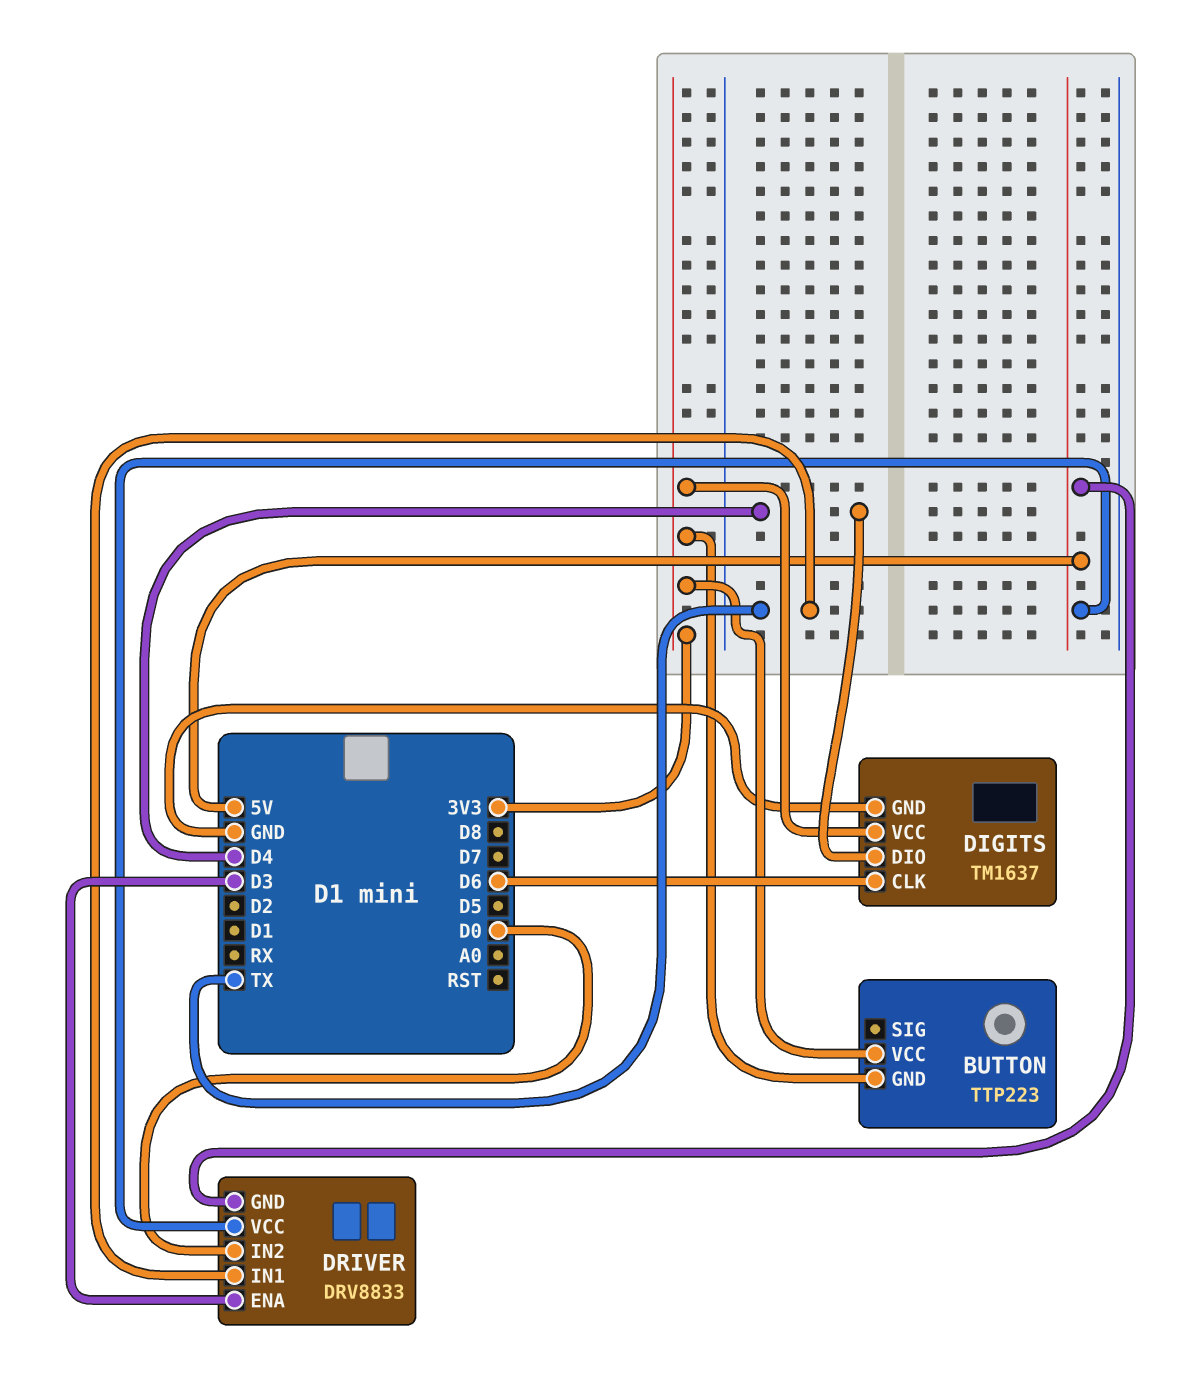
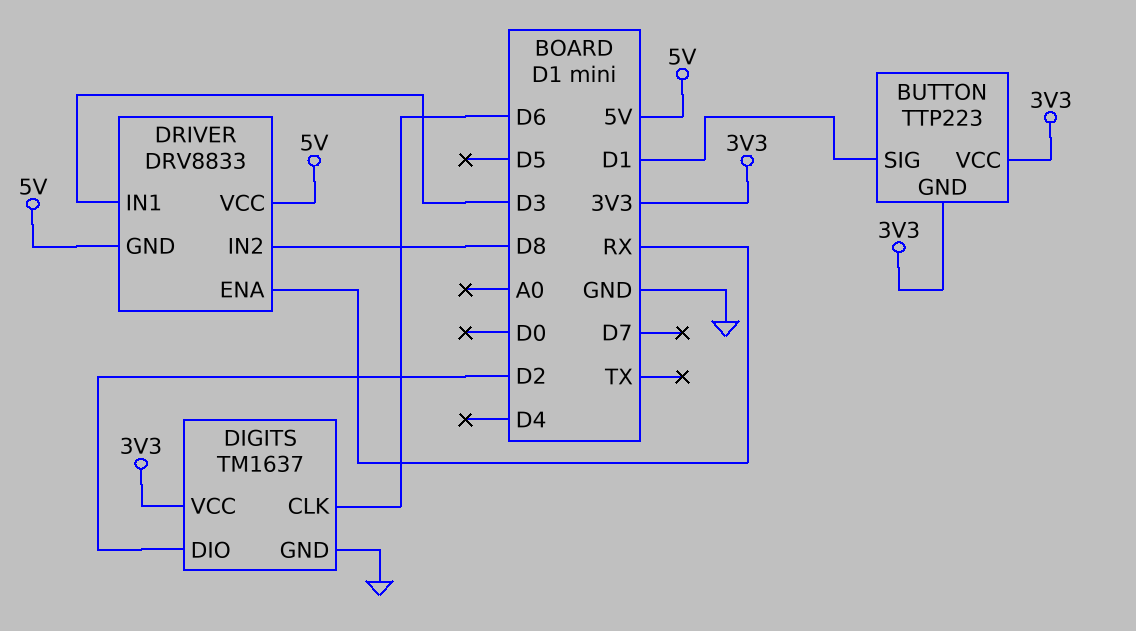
BUTTON pin SIG: none -> D1
DIGITS pin DIO: D4 -> D2
DRIVER pin ENA: D3 -> RX
DRIVER pin IN1: TX -> D3
DRIVER pin IN2: D0 -> D8

